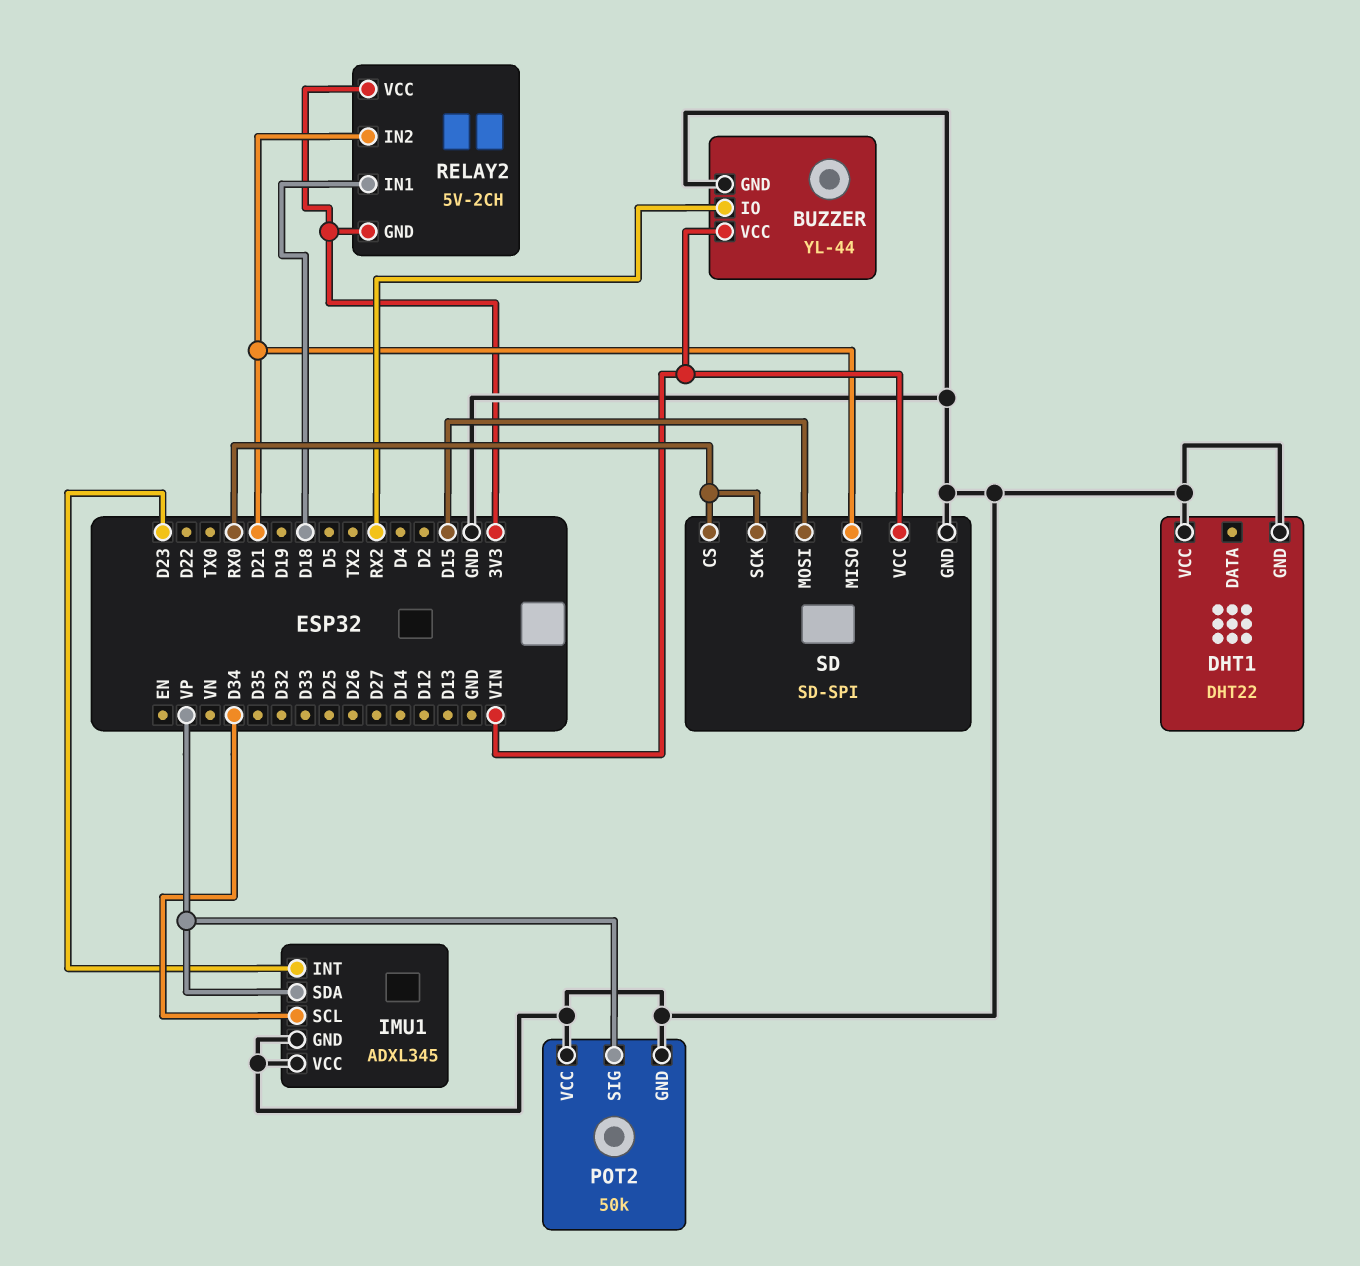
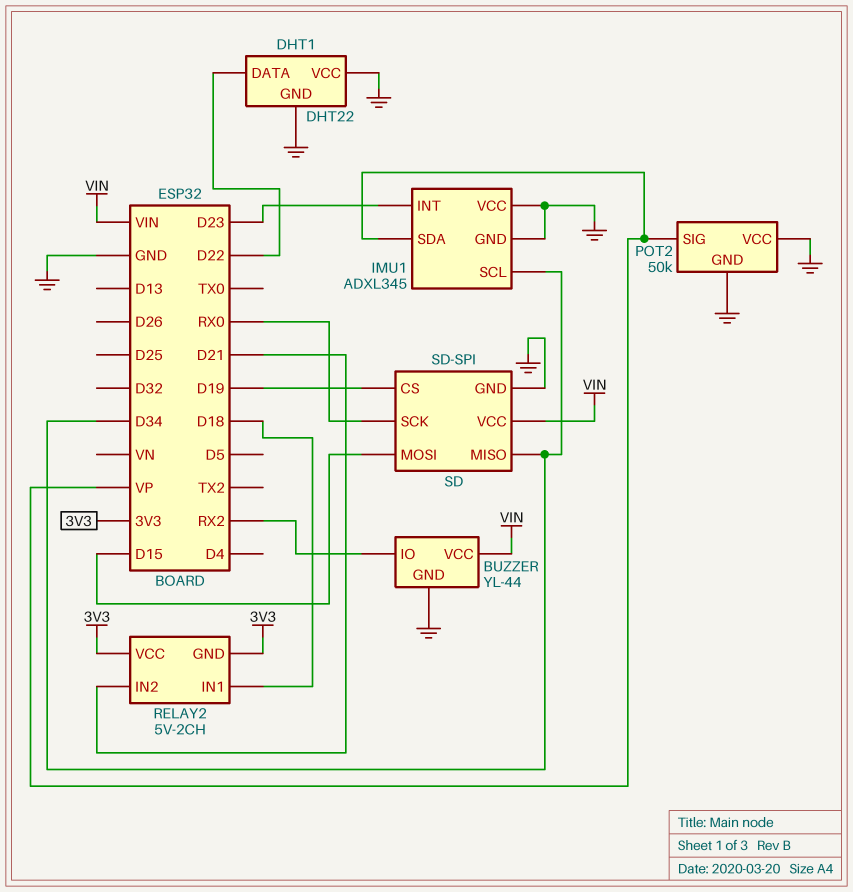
DHT1 pin DATA: none -> D22
SD pin CS: RX0 -> D19
SD pin MISO: D21 -> D34

